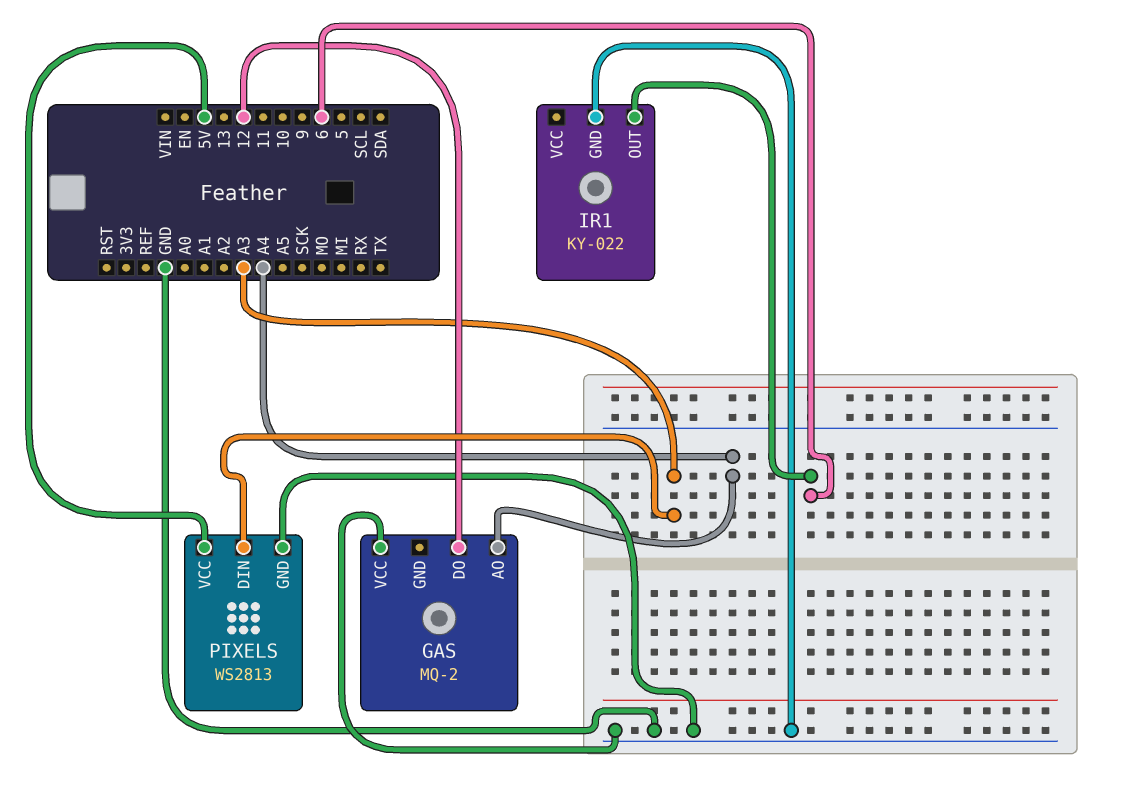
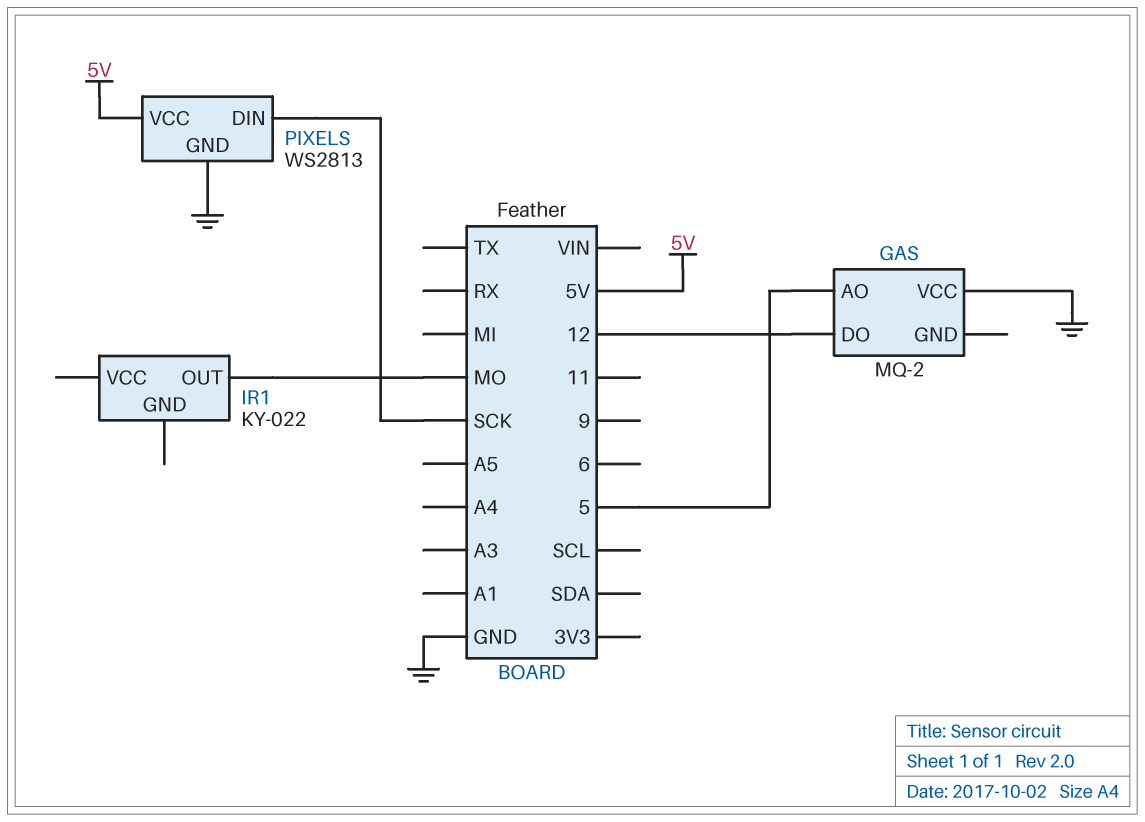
GAS pin AO: A4 -> 5
IR1 pin GND: GND -> none
IR1 pin OUT: 6 -> MO
PIXELS pin DIN: A3 -> SCK

